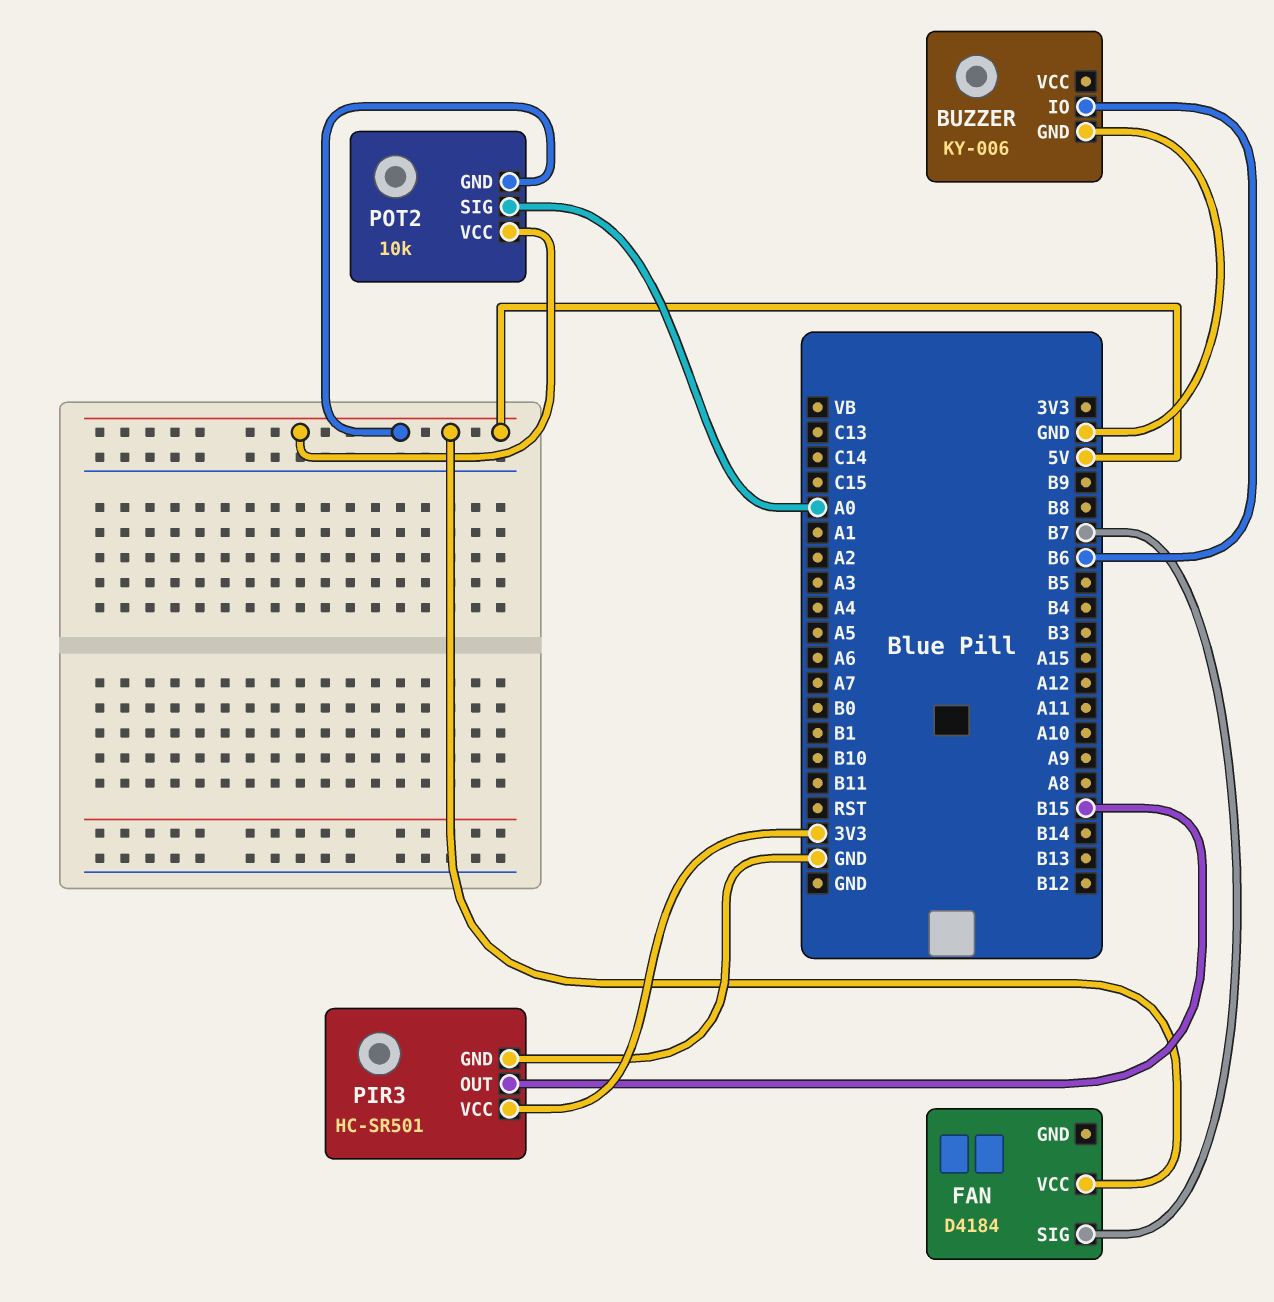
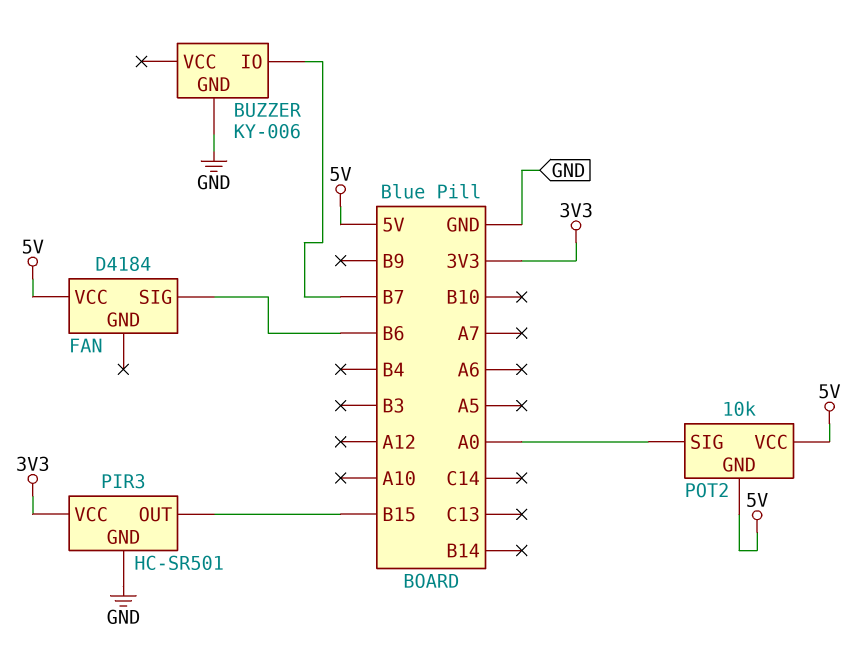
BUZZER pin IO: B6 -> B7
FAN pin SIG: B7 -> B6

